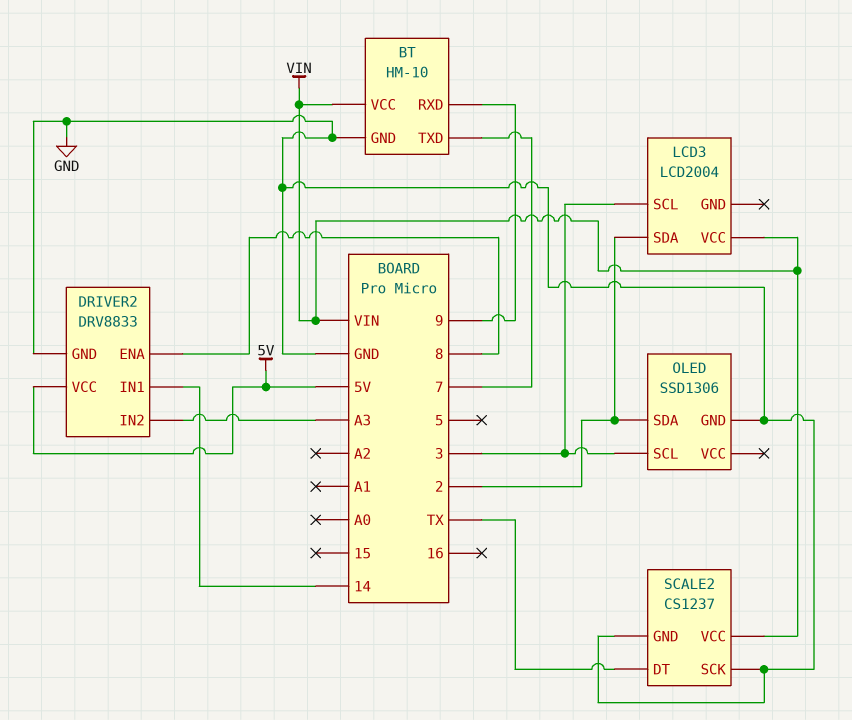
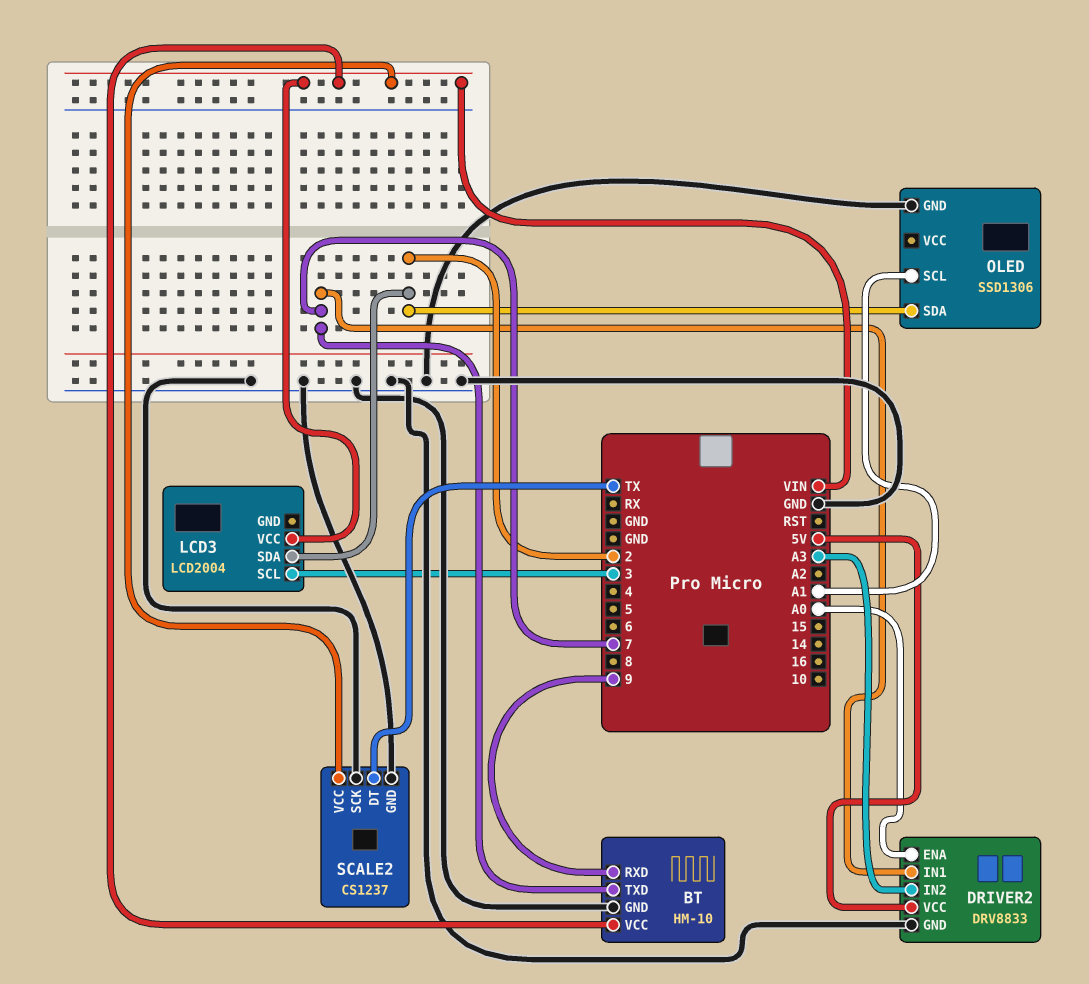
DRIVER2 pin ENA: 8 -> A0
DRIVER2 pin IN1: 14 -> 7
OLED pin SCL: 3 -> A1

